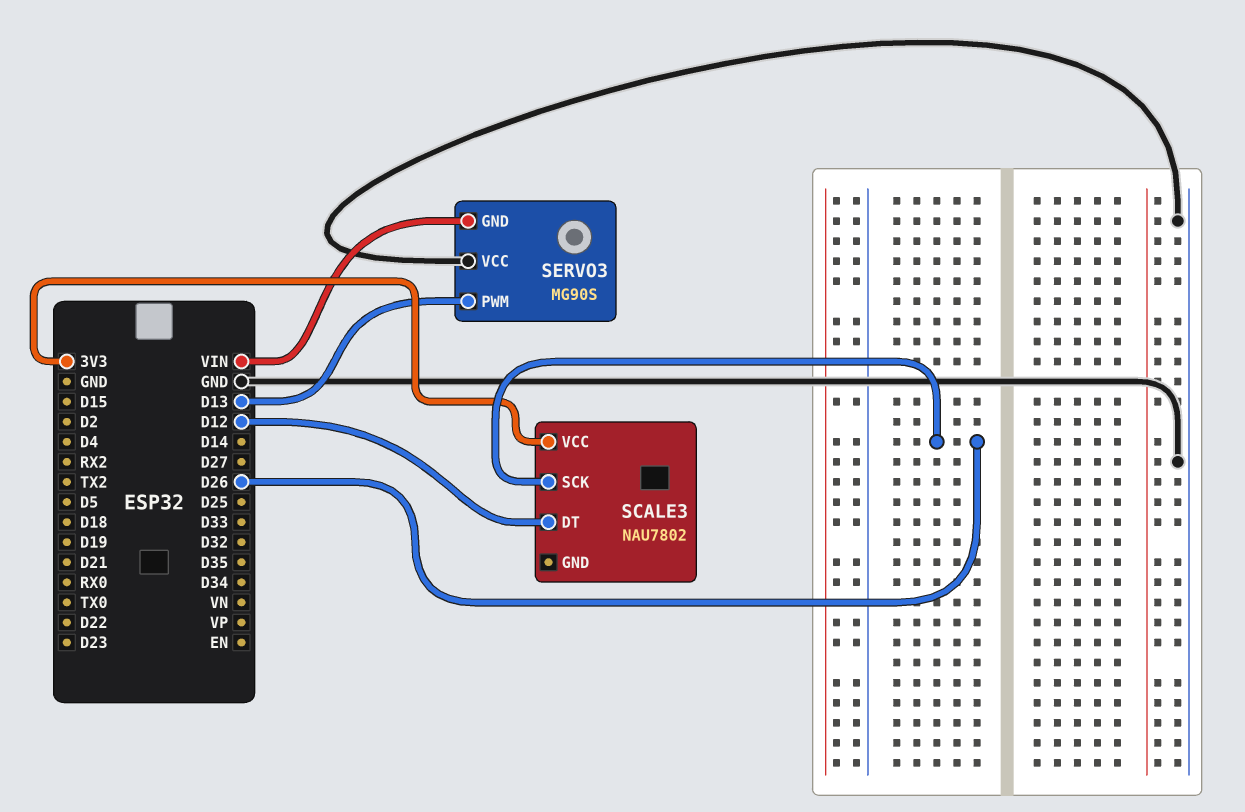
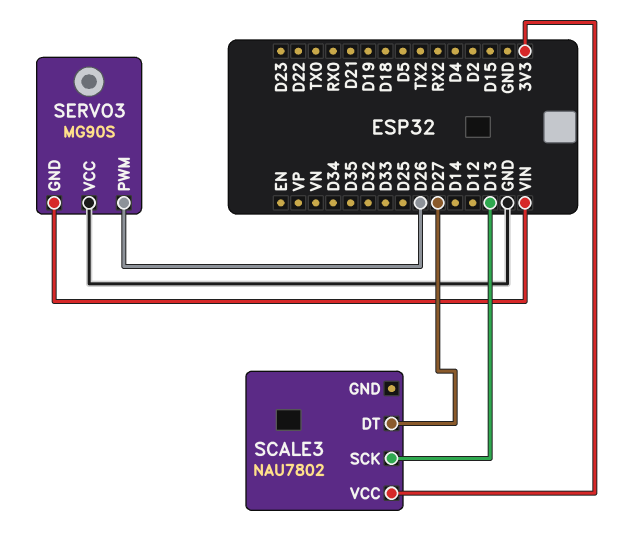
SCALE3 pin DT: D12 -> D27
SCALE3 pin SCK: D26 -> D13
SERVO3 pin PWM: D13 -> D26

